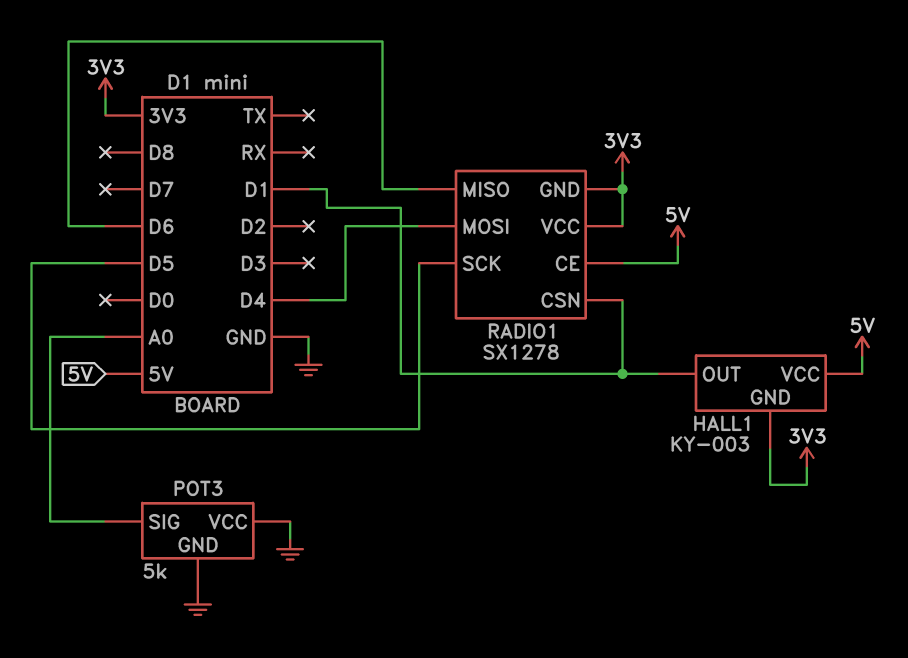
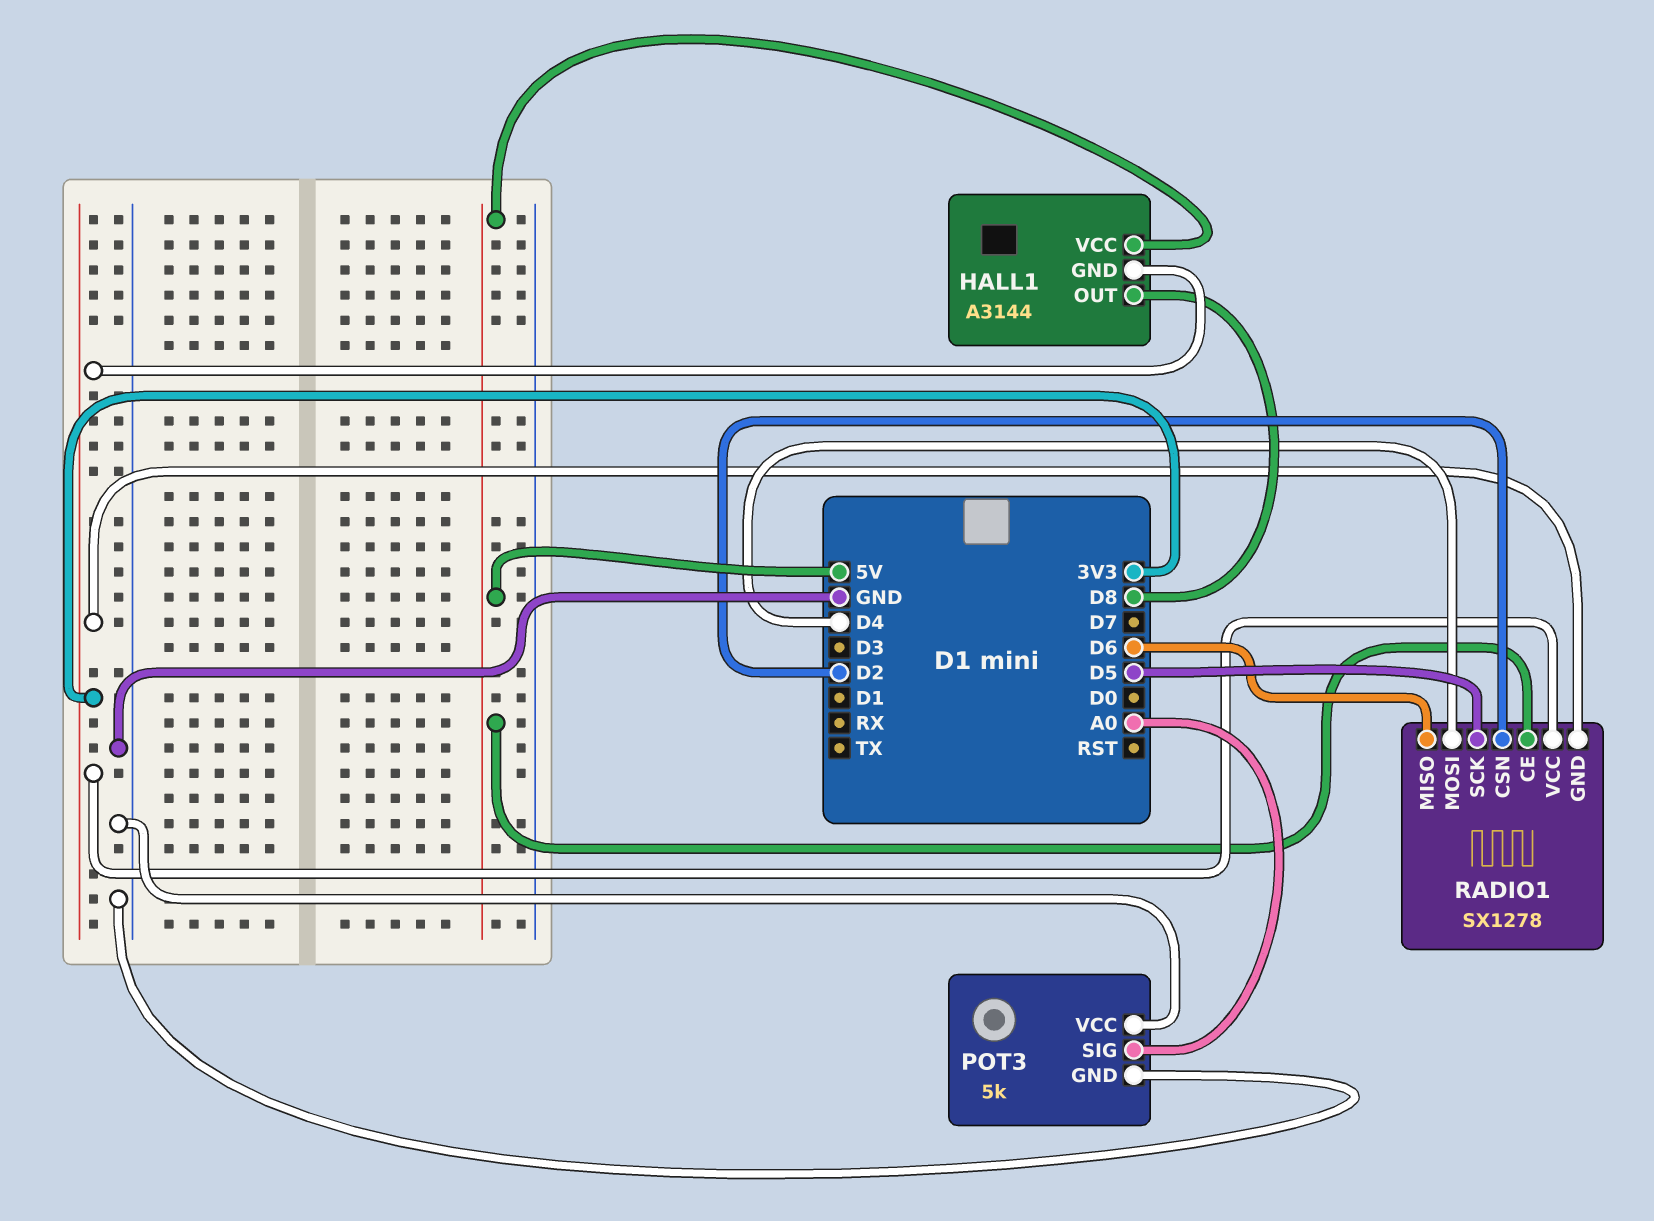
HALL1: KY-003 -> A3144
HALL1 pin OUT: D1 -> D8
RADIO1 pin CSN: D1 -> D2

